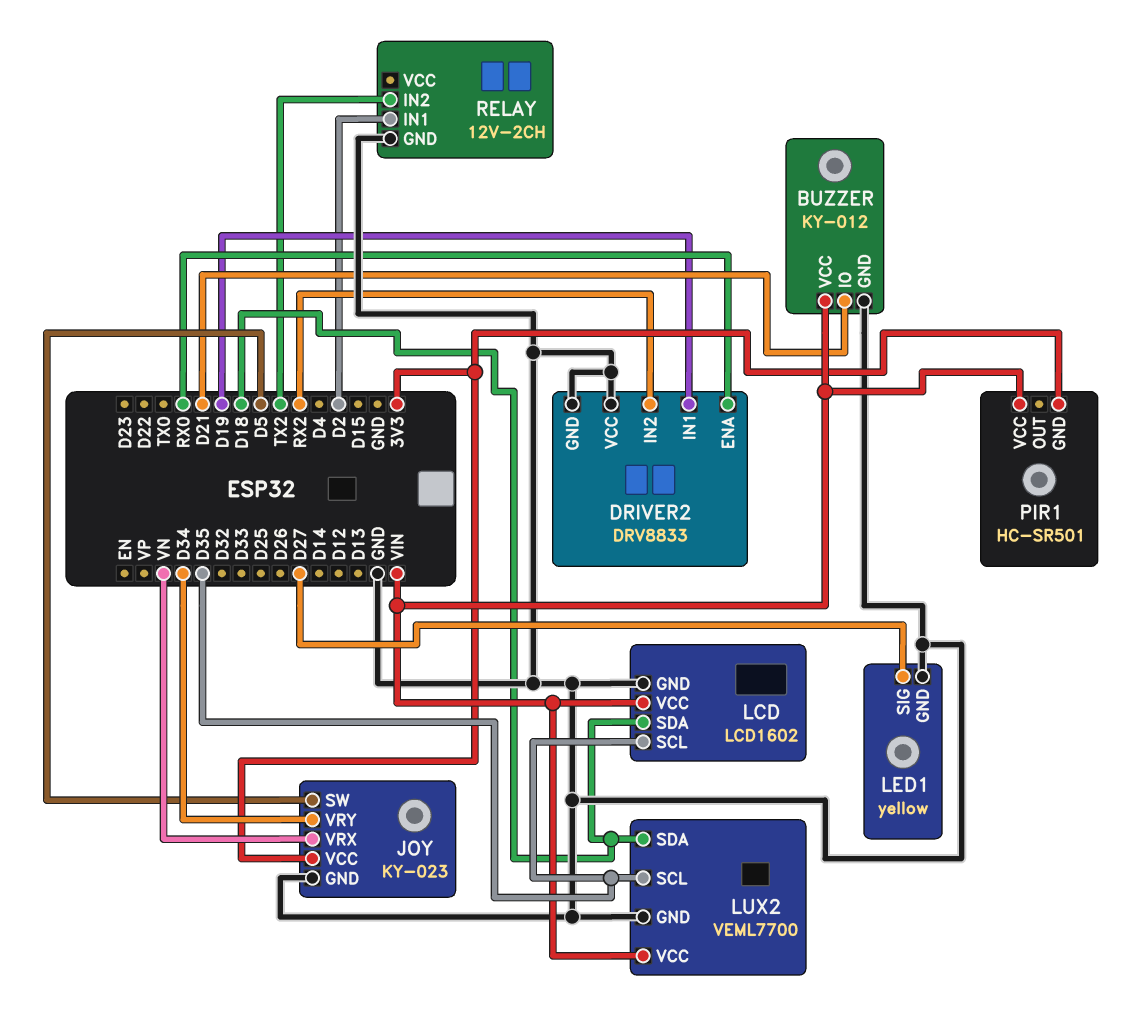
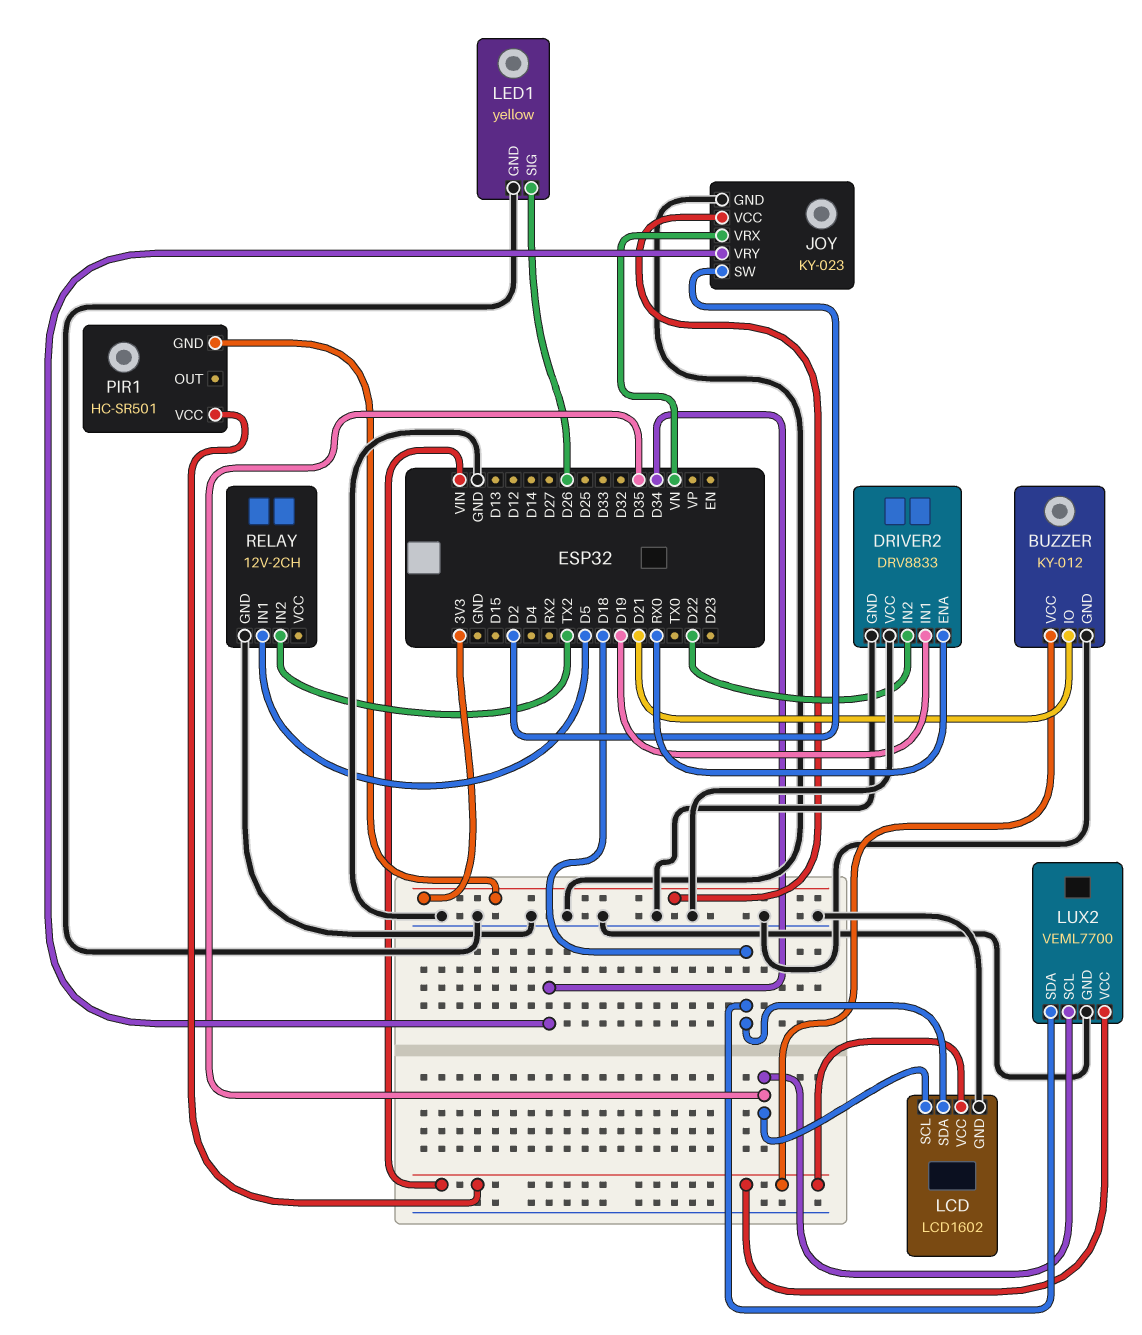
DRIVER2 pin IN2: RX2 -> D22
JOY pin SW: D5 -> D2
LED1 pin SIG: D27 -> D26
RELAY pin IN1: D2 -> D5

